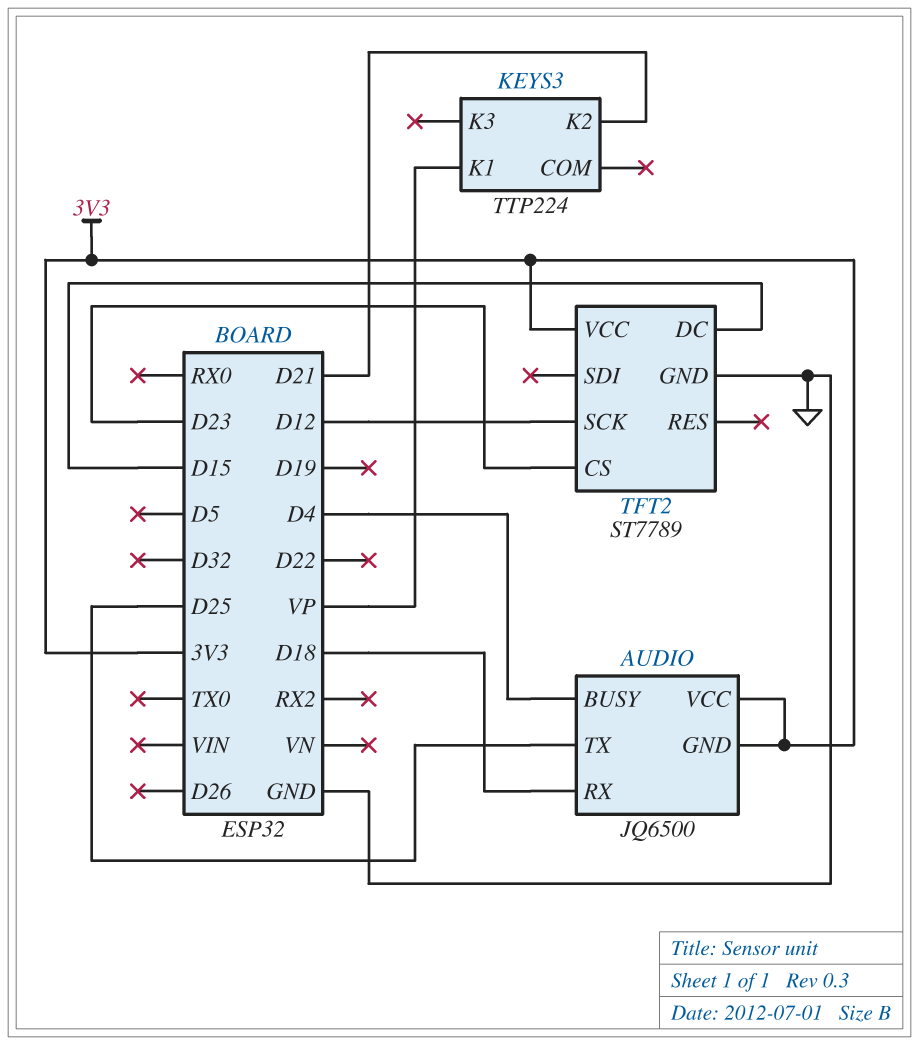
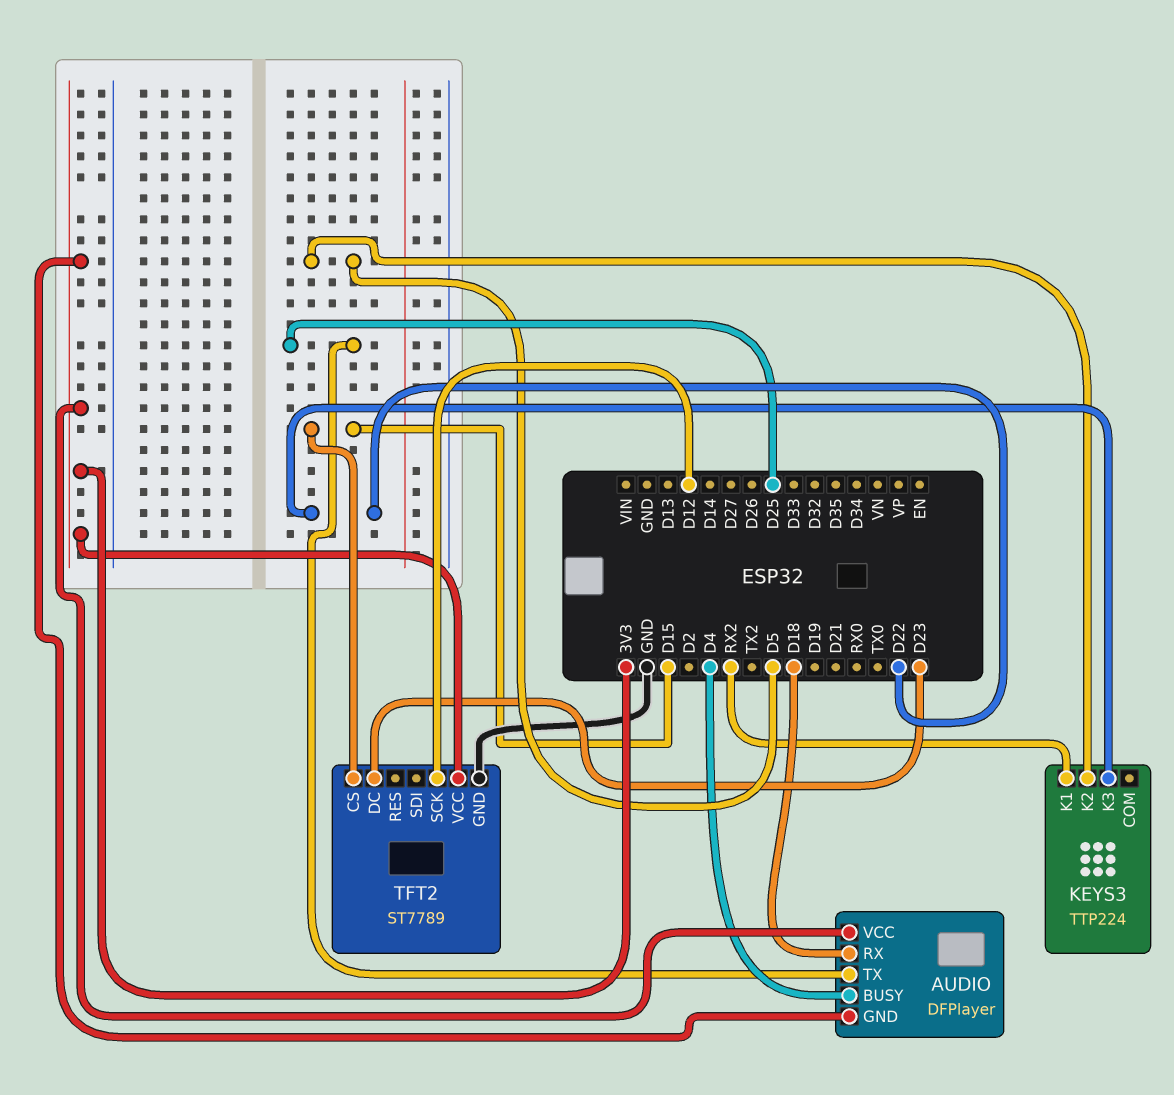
AUDIO: JQ6500 -> DFPlayer
KEYS3 pin K1: VP -> RX2
KEYS3 pin K2: D21 -> D5
KEYS3 pin K3: none -> D22
TFT2 pin CS: D23 -> D15
TFT2 pin DC: D15 -> D23

